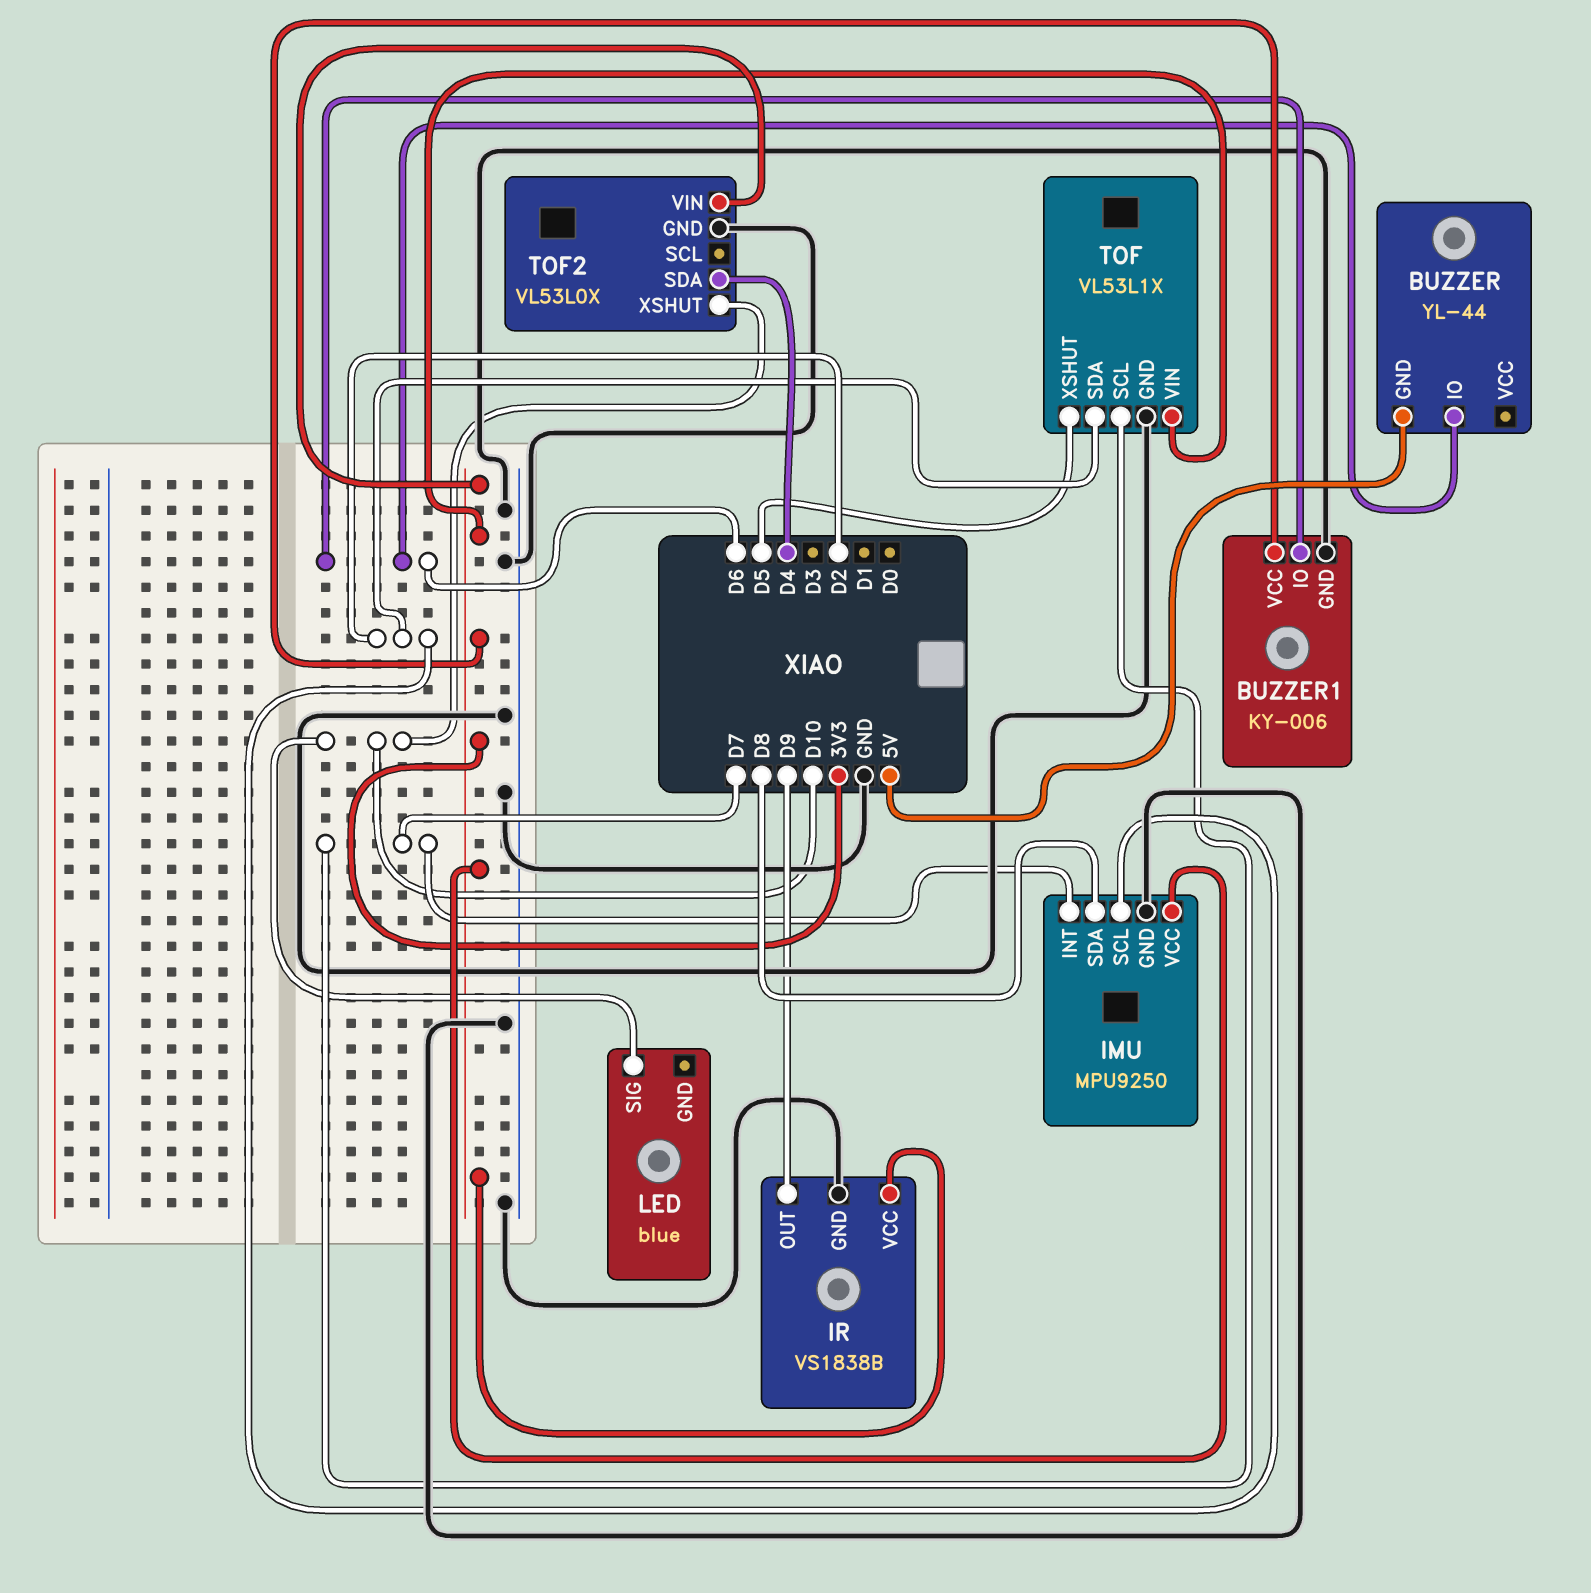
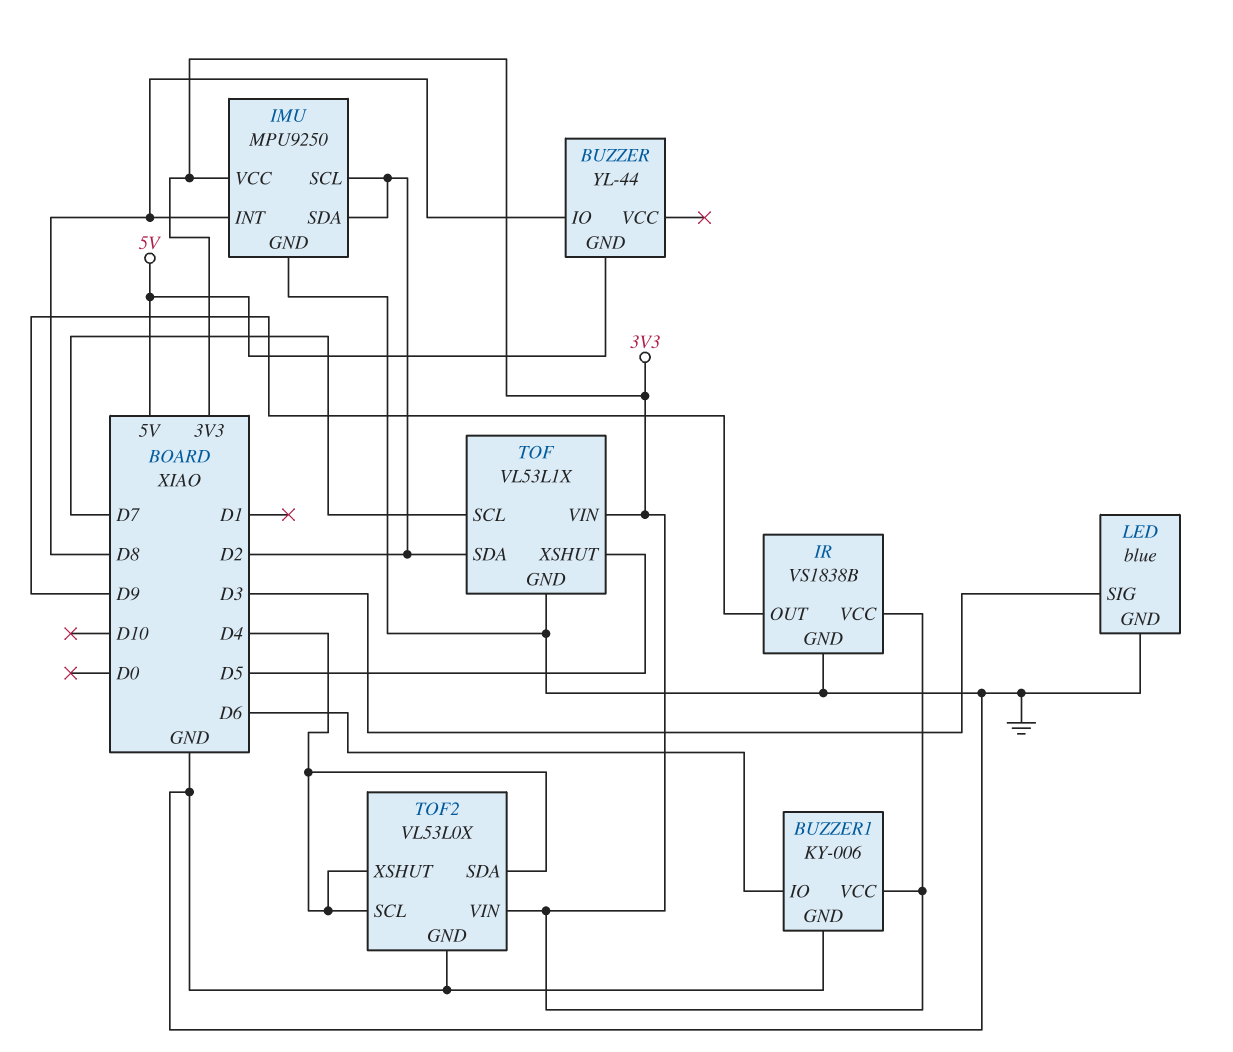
BUZZER pin IO: D6 -> D8
IMU pin INT: D7 -> D8
IMU pin SDA: D8 -> D2
LED pin GND: none -> GND
LED pin SIG: D10 -> D3
TOF2 pin SCL: none -> D4
TOF2 pin XSHUT: D10 -> D4

